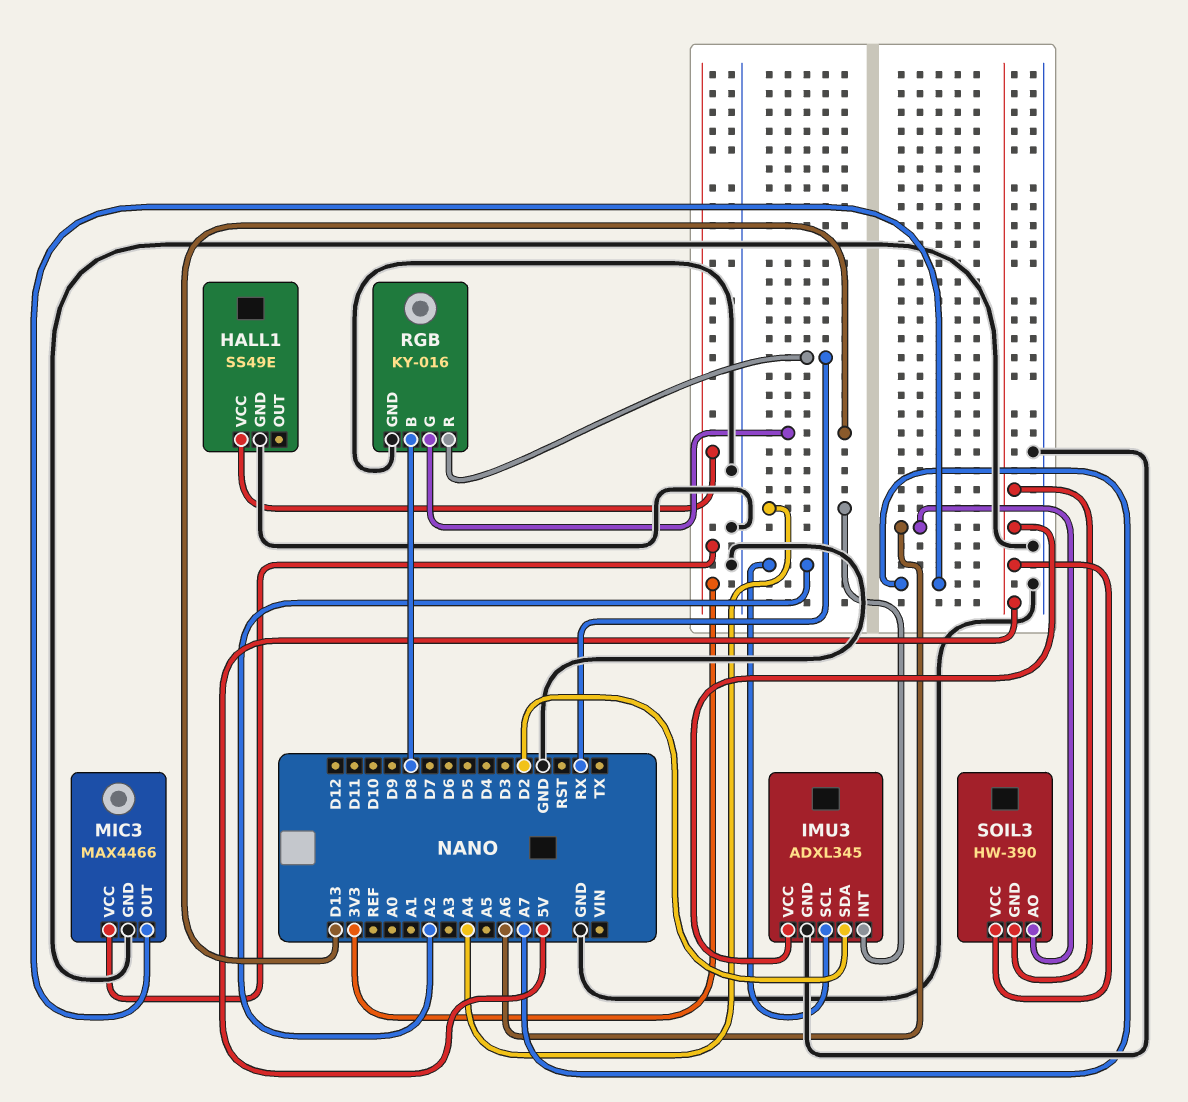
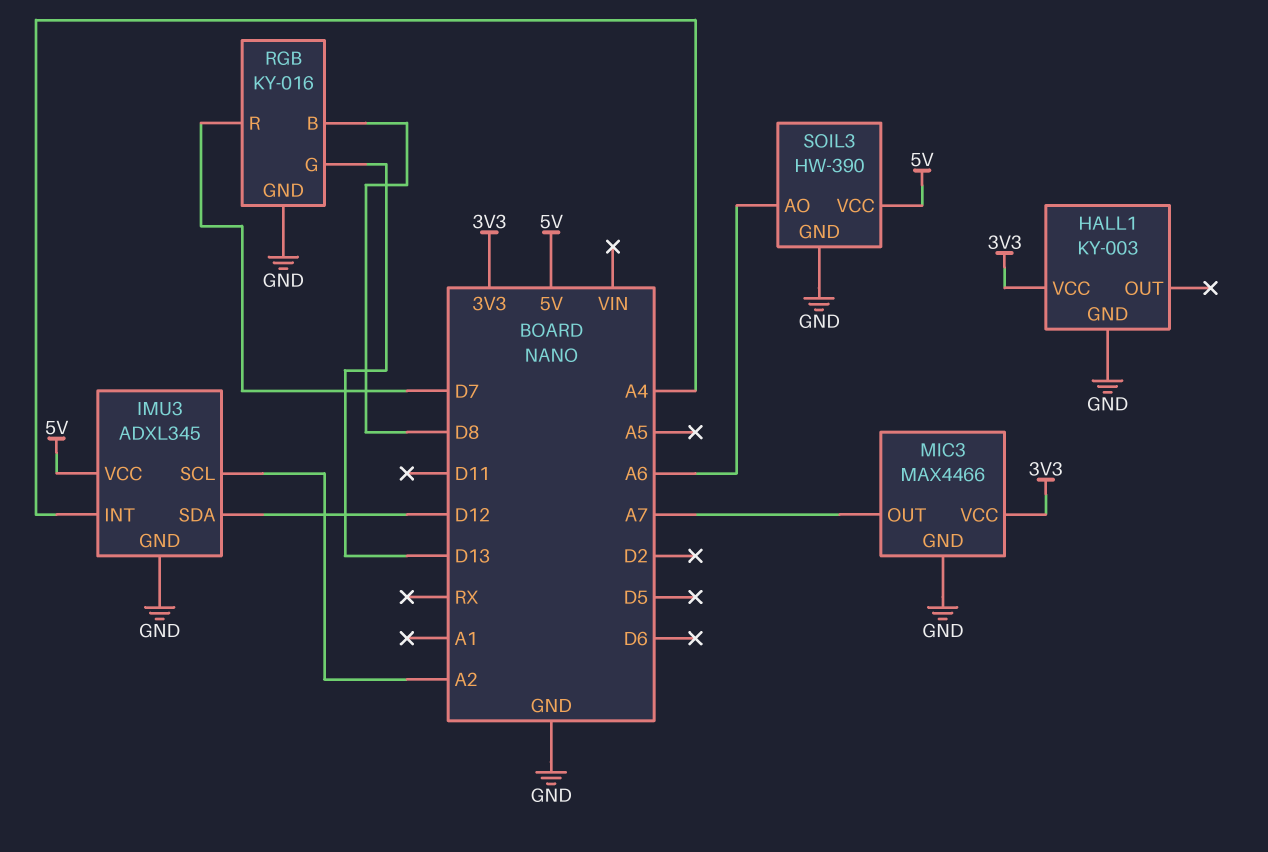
HALL1: SS49E -> KY-003
IMU3 pin SDA: D2 -> D12
RGB pin R: RX -> D7
SOIL3 pin GND: 5V -> GND

